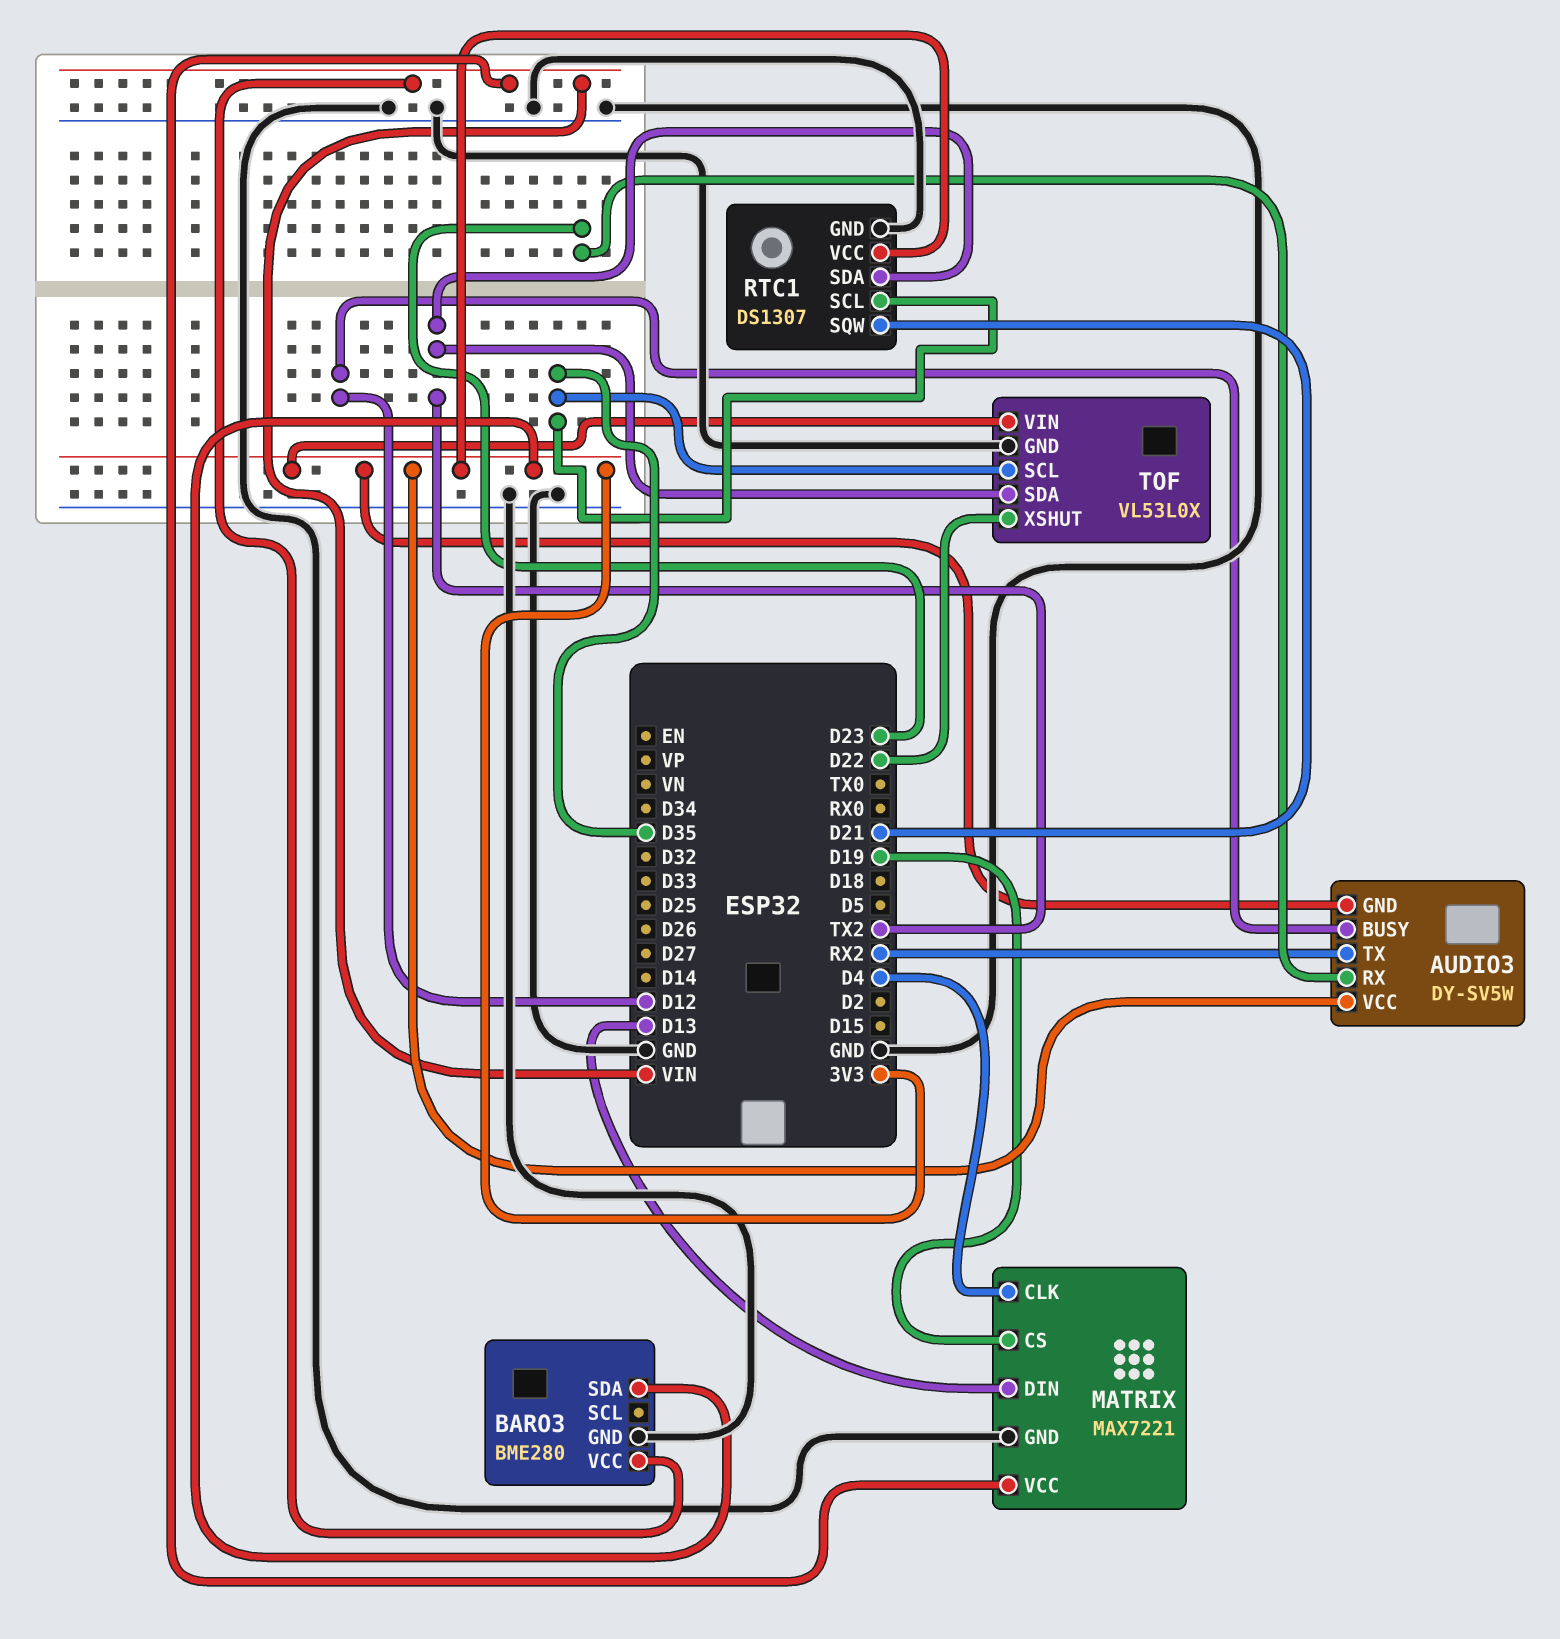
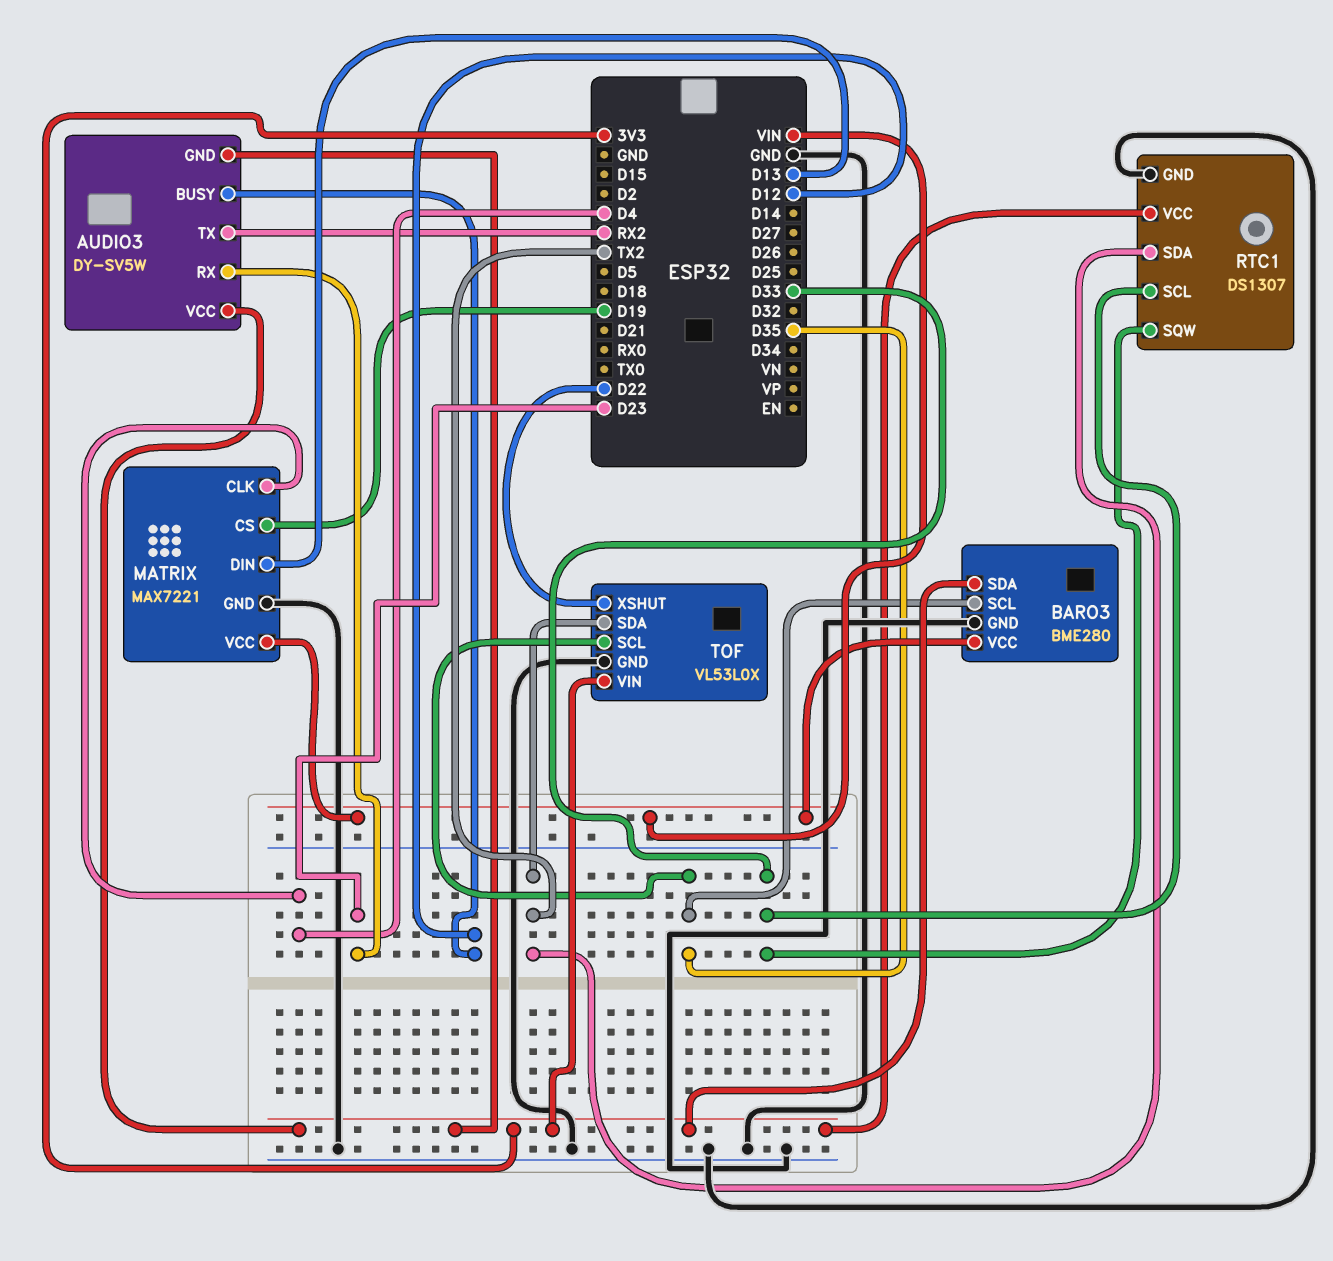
BARO3 pin SCL: none -> D35
RTC1 pin SCL: D35 -> D33
RTC1 pin SQW: D21 -> D33

